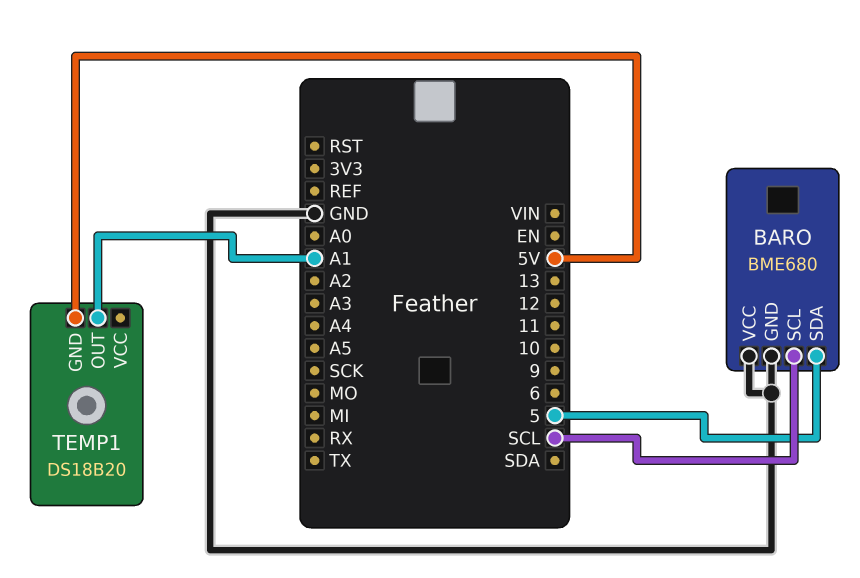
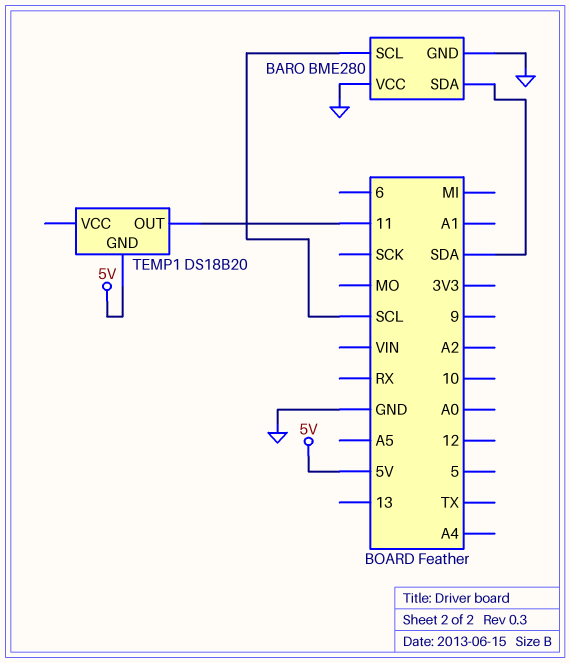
BARO: BME680 -> BME280
BARO pin SDA: 5 -> SDA
TEMP1 pin OUT: A1 -> 11

